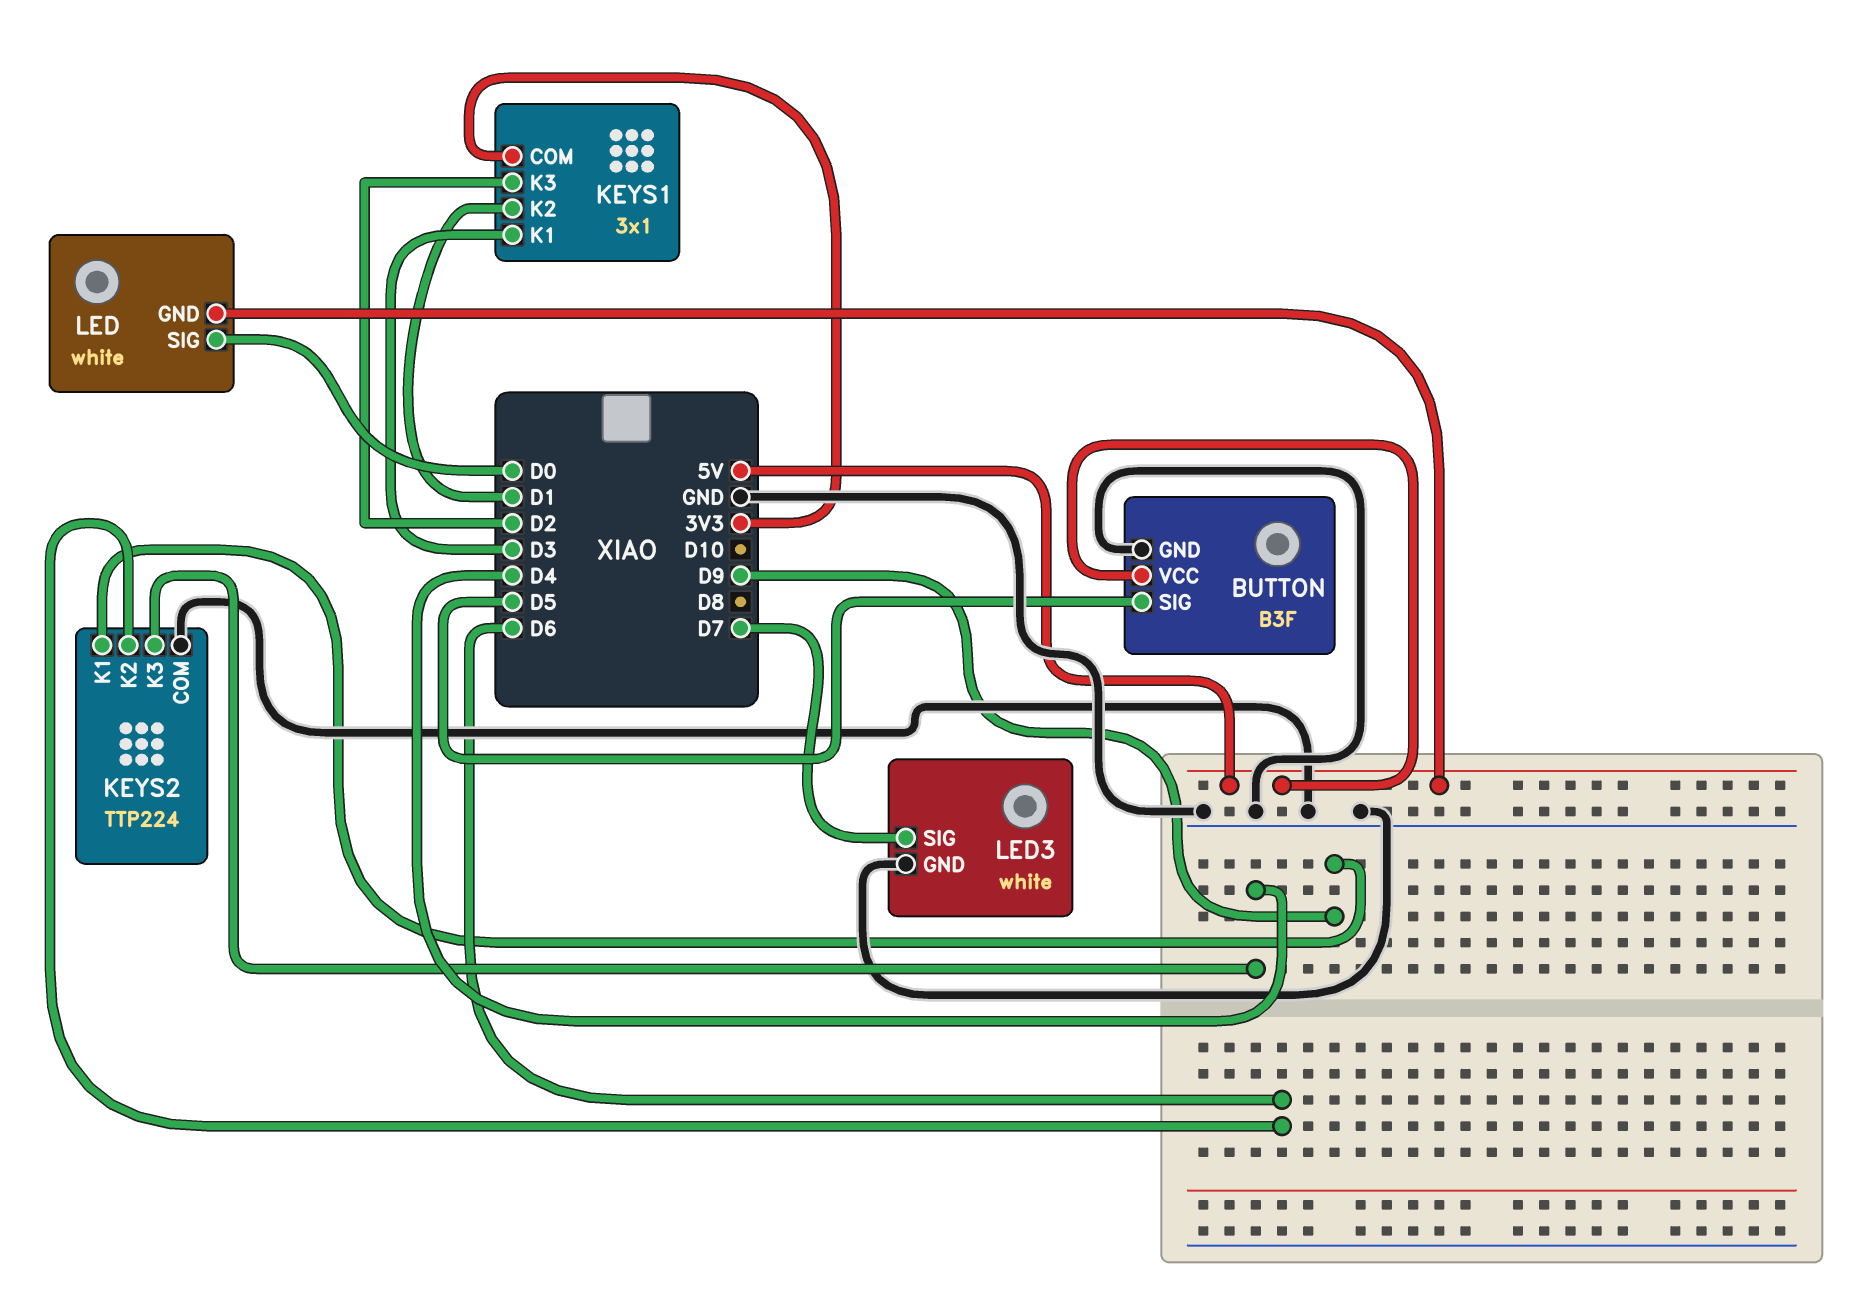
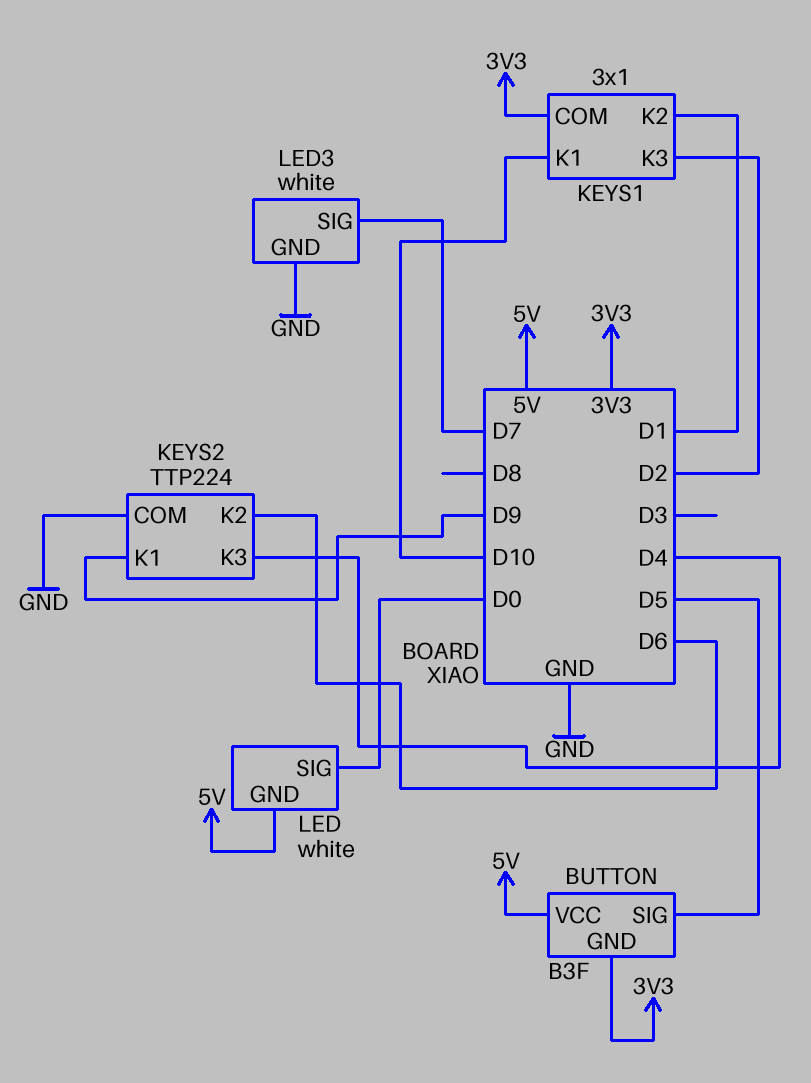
BUTTON pin GND: GND -> 3V3
KEYS1 pin K1: D3 -> D10

